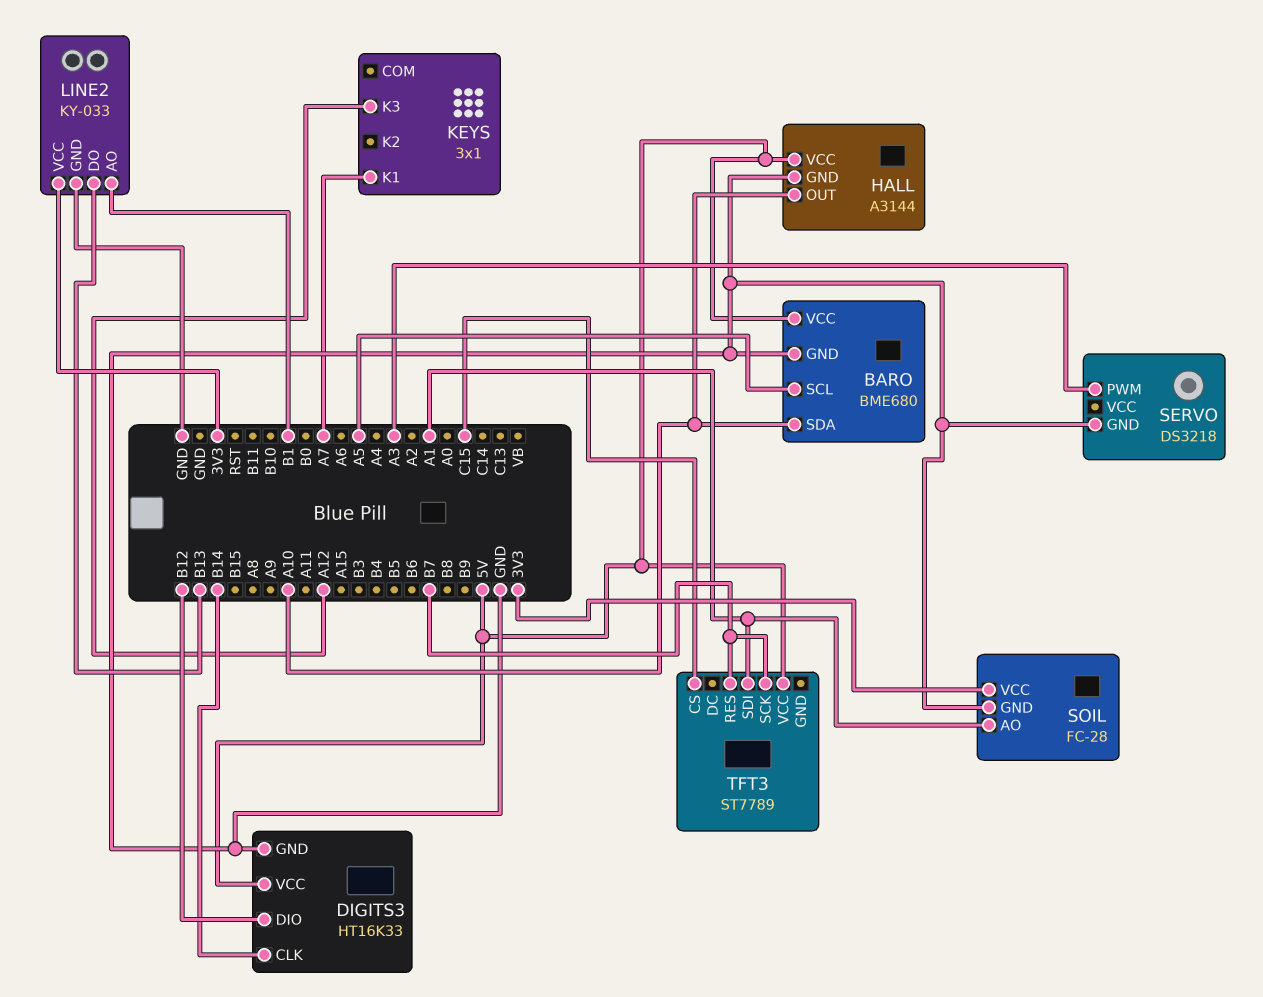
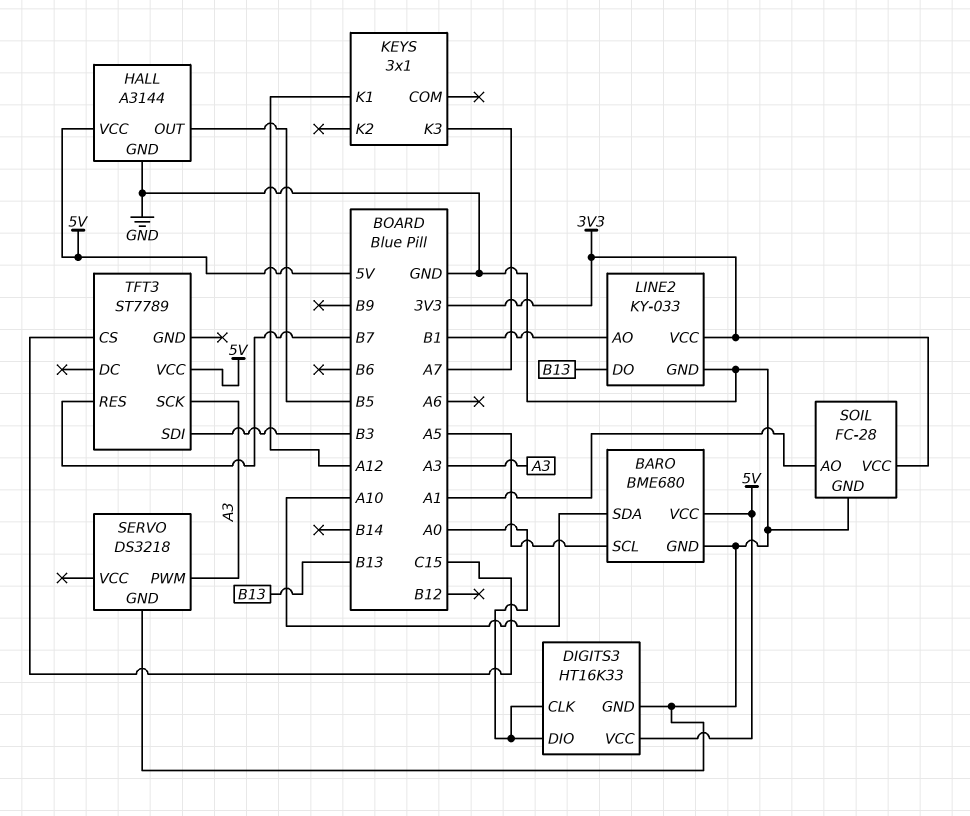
DIGITS3 pin CLK: B14 -> A0
DIGITS3 pin DIO: B12 -> A0
HALL pin OUT: A10 -> B5
KEYS pin K1: A7 -> A12
KEYS pin K3: A12 -> A7
TFT3 pin SCK: B7 -> A3
TFT3 pin SDI: A1 -> B3

